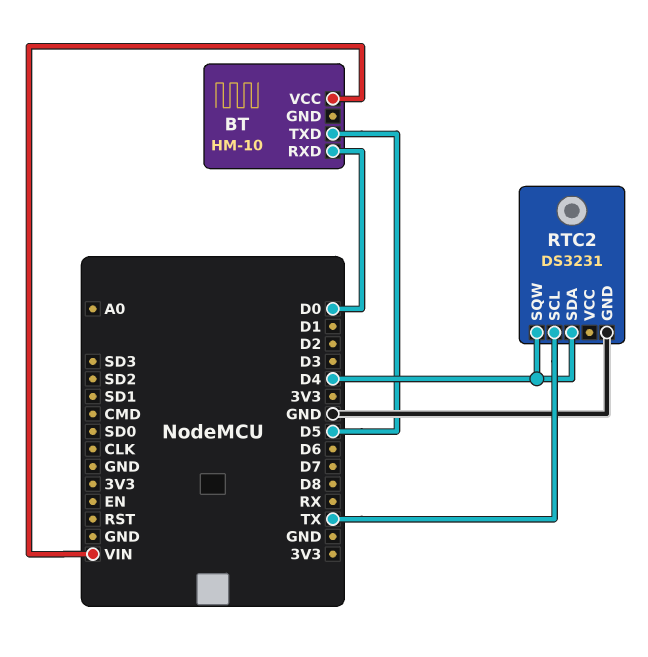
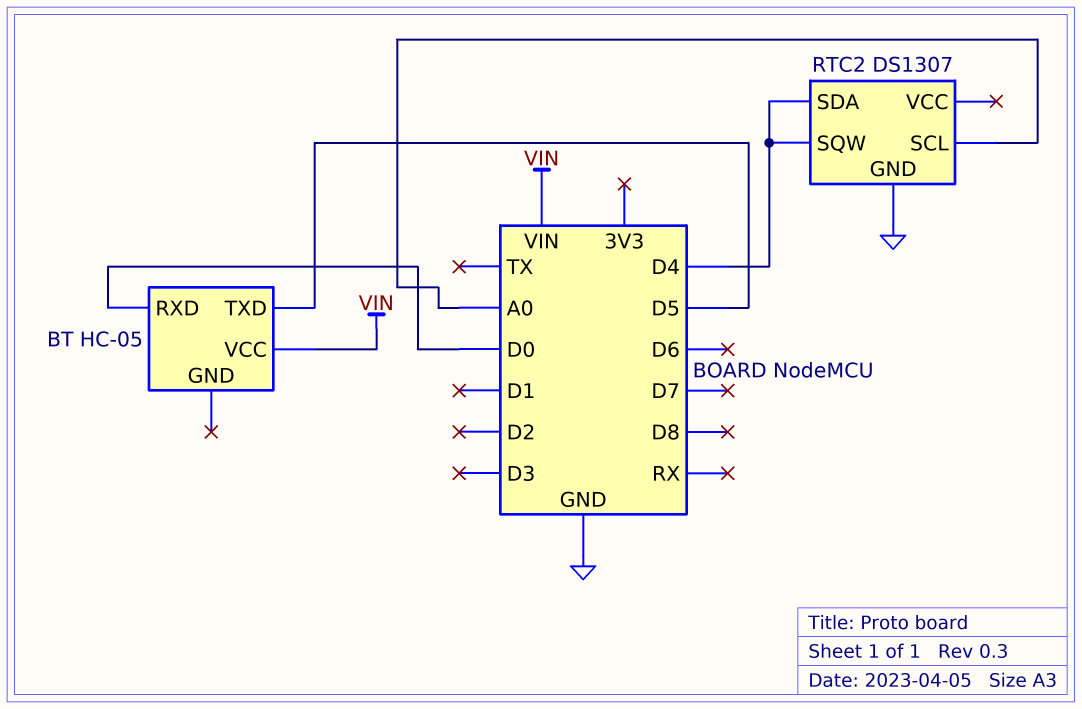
BT: HM-10 -> HC-05
RTC2: DS3231 -> DS1307
RTC2 pin SCL: TX -> A0

